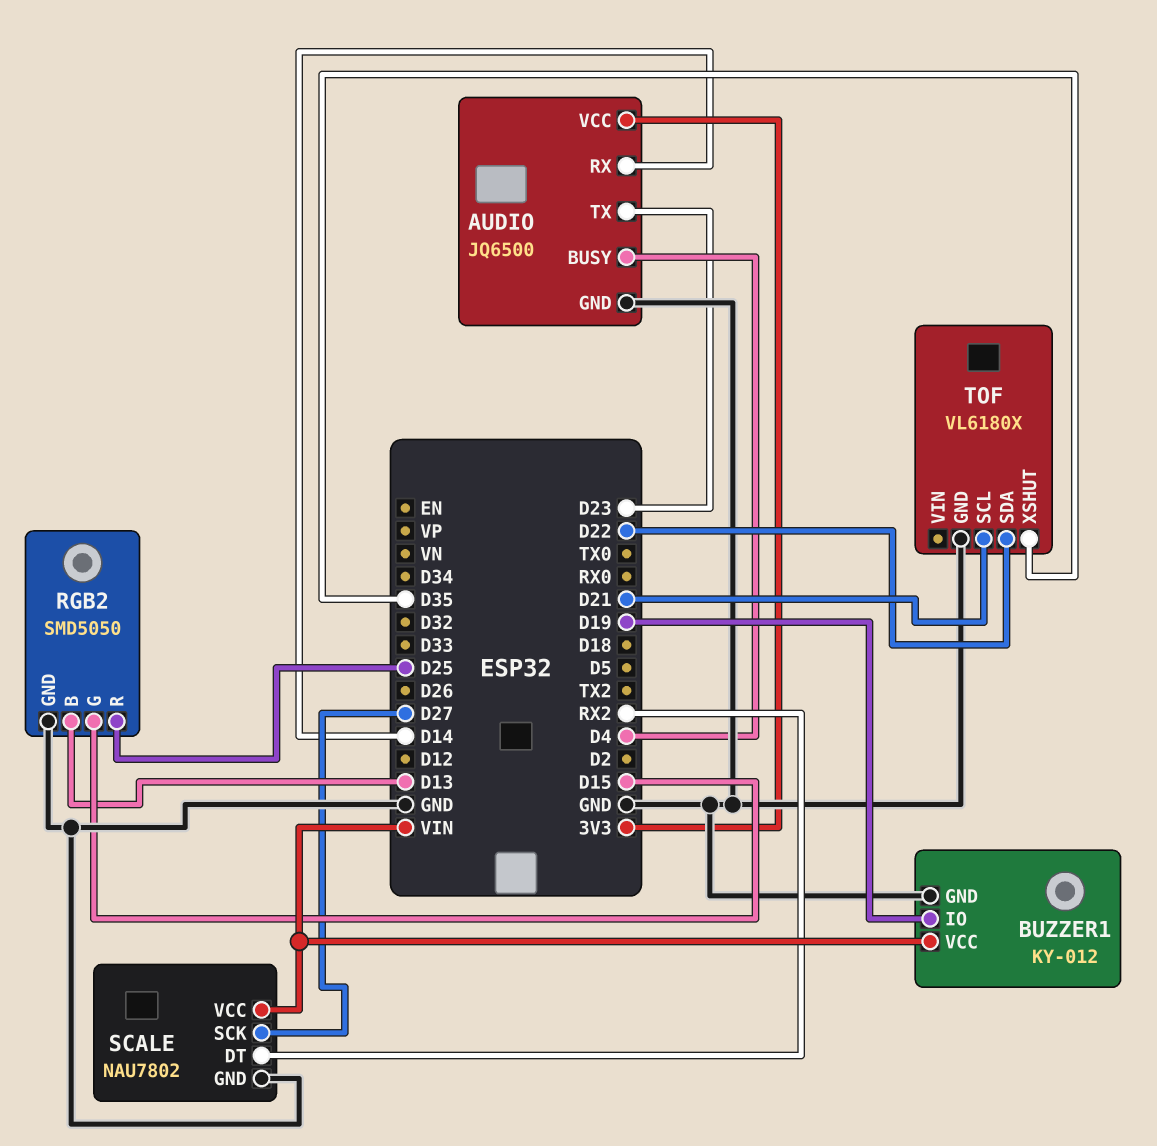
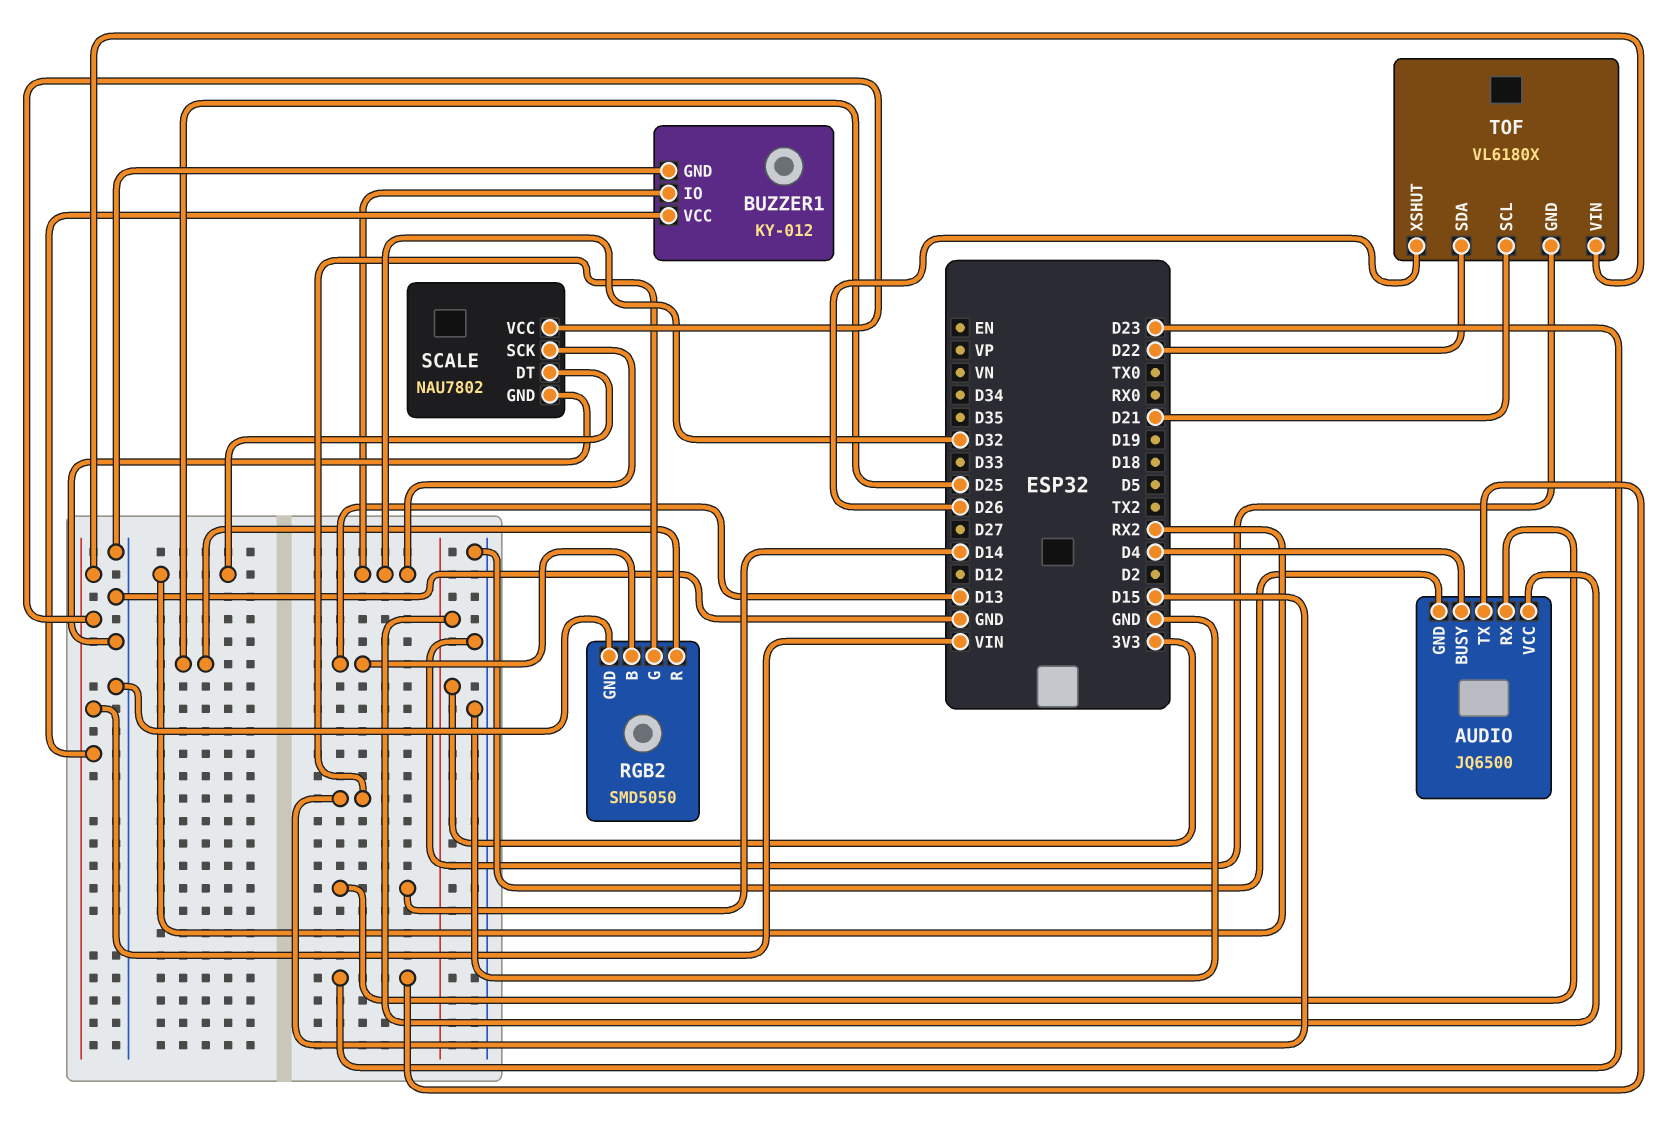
BUZZER1 pin IO: D19 -> D32
SCALE pin SCK: D27 -> D32
TOF pin VIN: none -> VIN
TOF pin XSHUT: D35 -> D26

